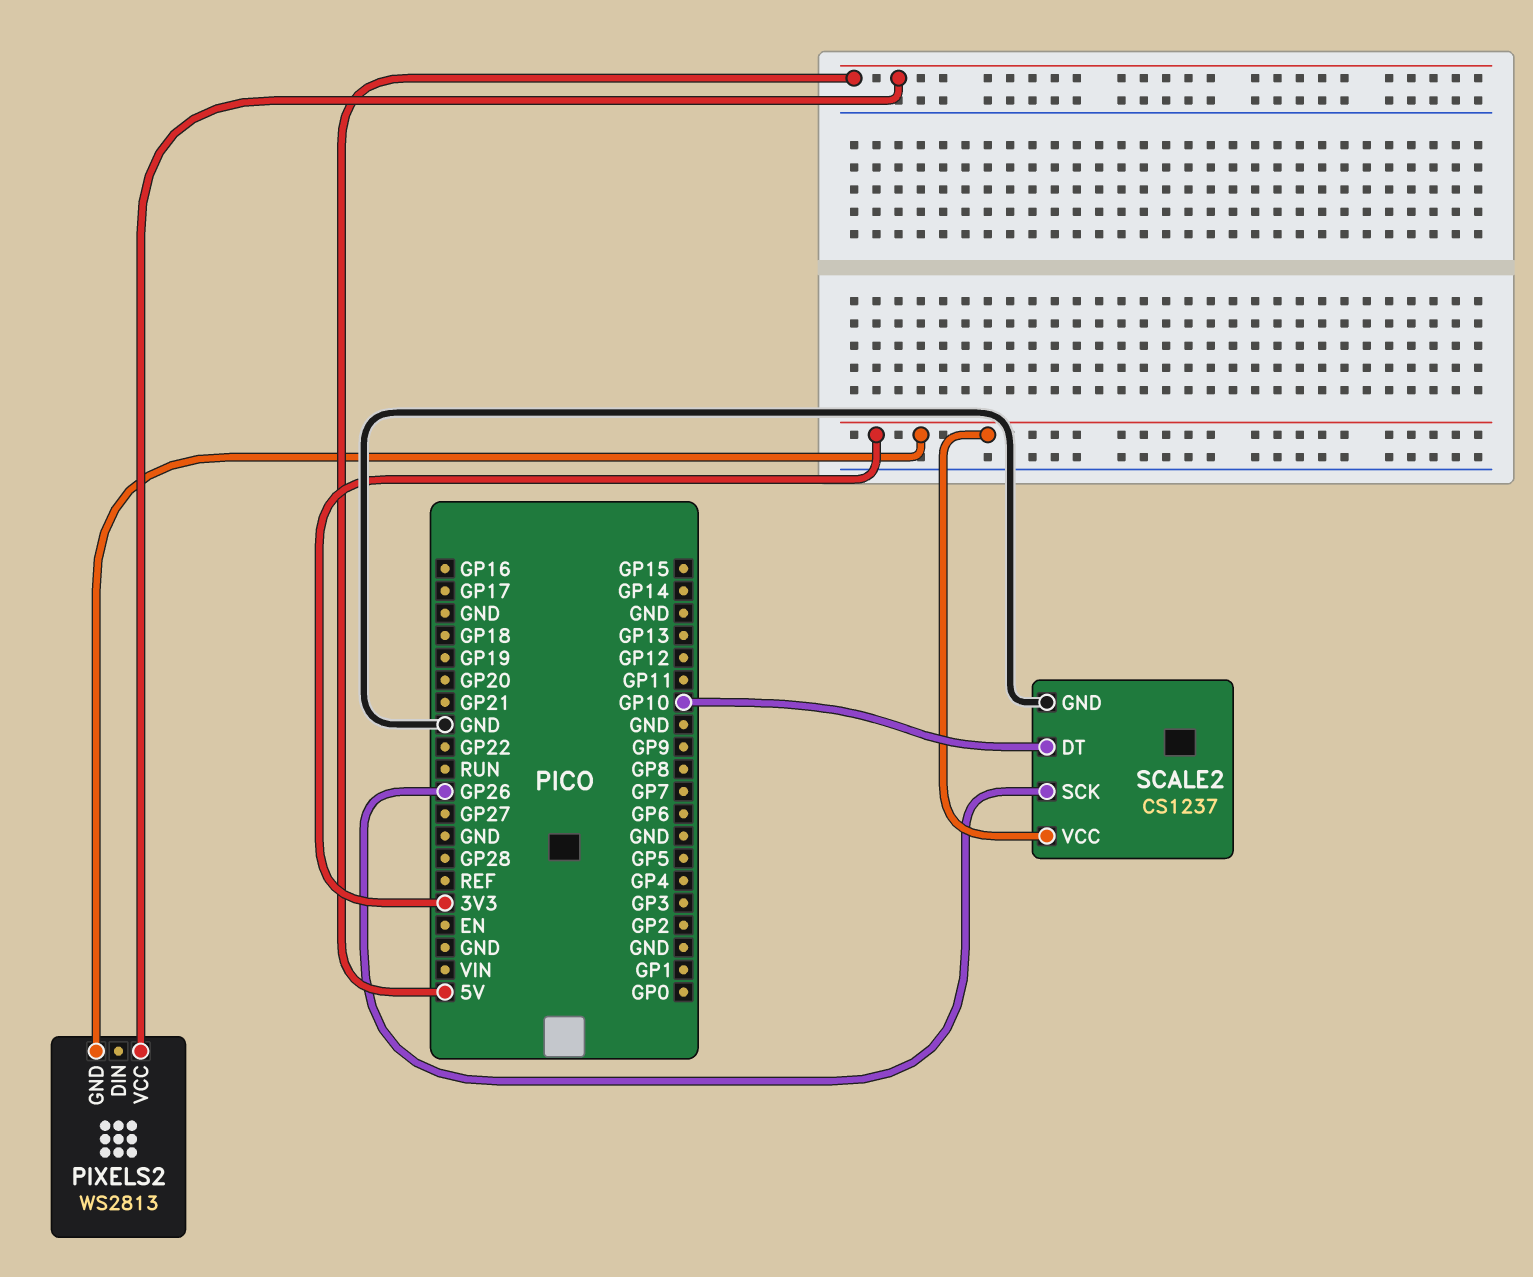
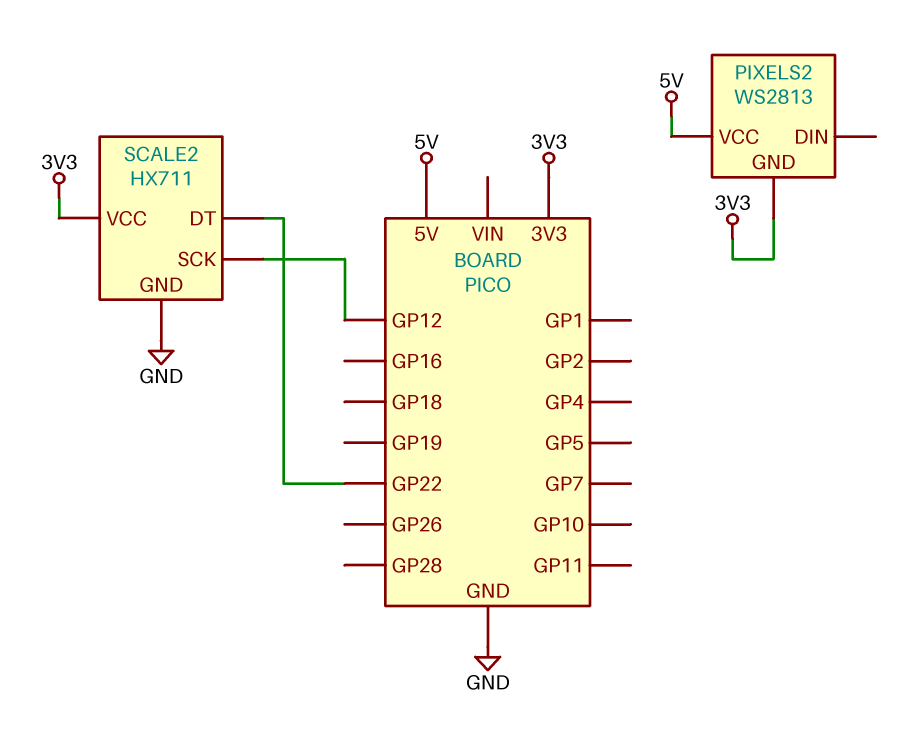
SCALE2: CS1237 -> HX711
SCALE2 pin DT: GP10 -> GP22
SCALE2 pin SCK: GP26 -> GP12

